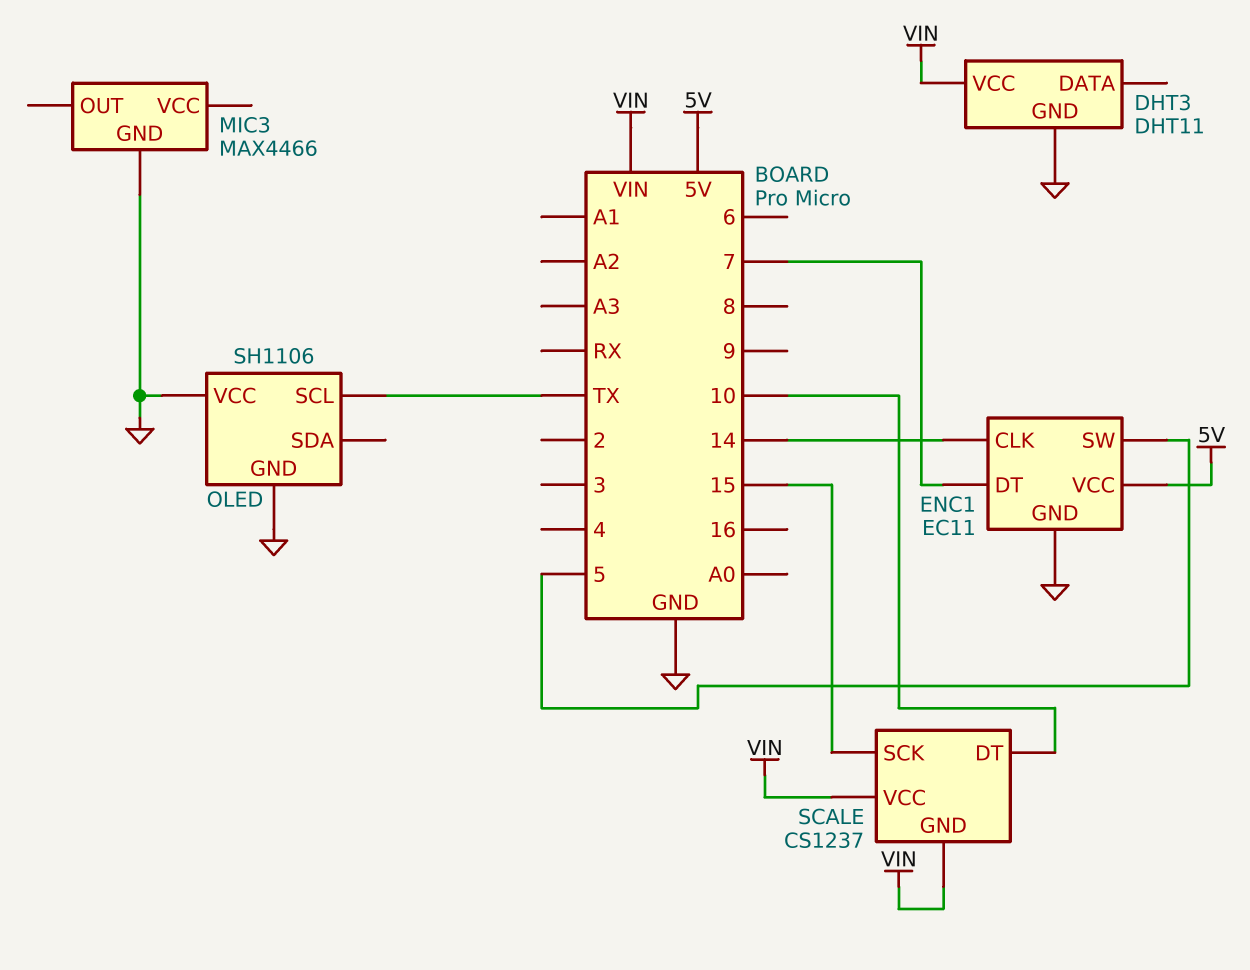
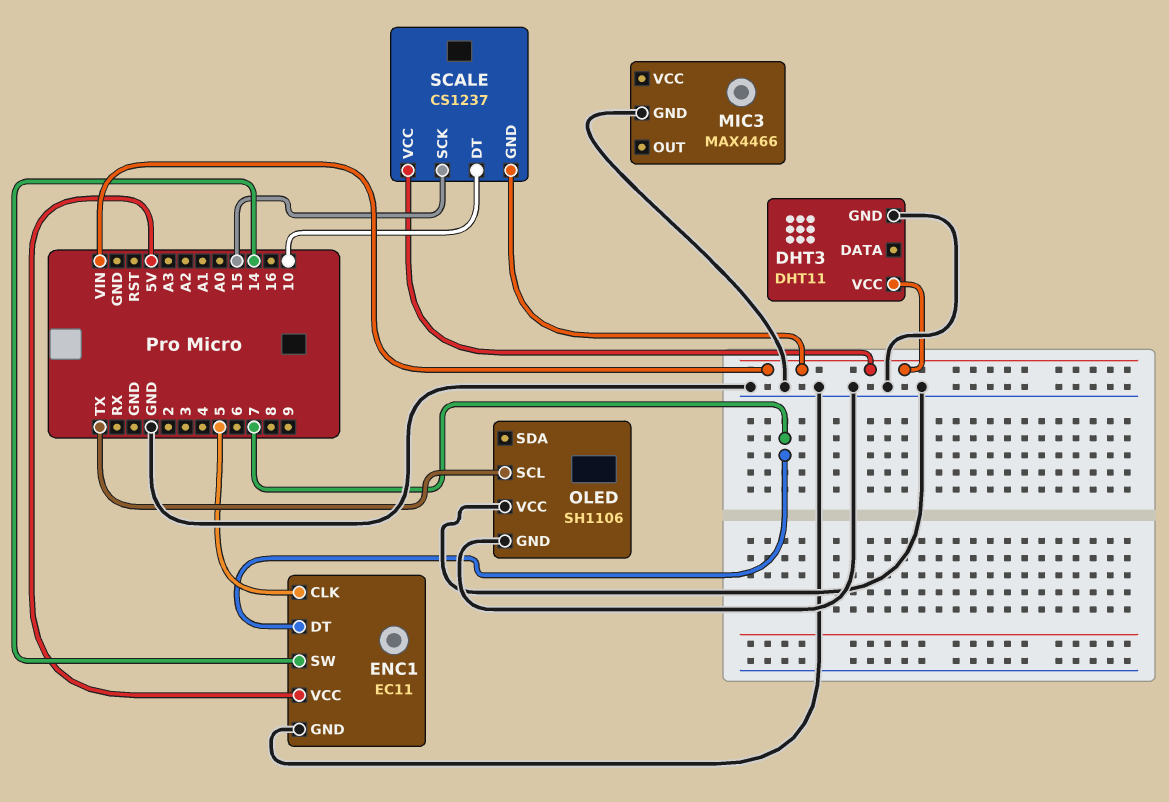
ENC1 pin CLK: 14 -> 5
ENC1 pin SW: 5 -> 14

